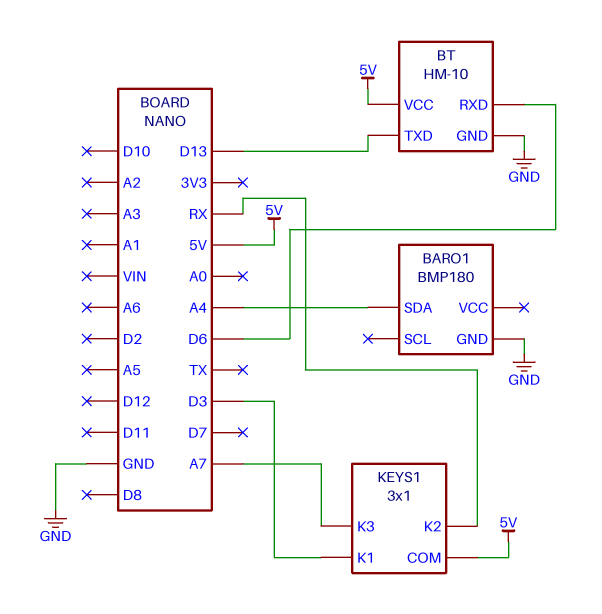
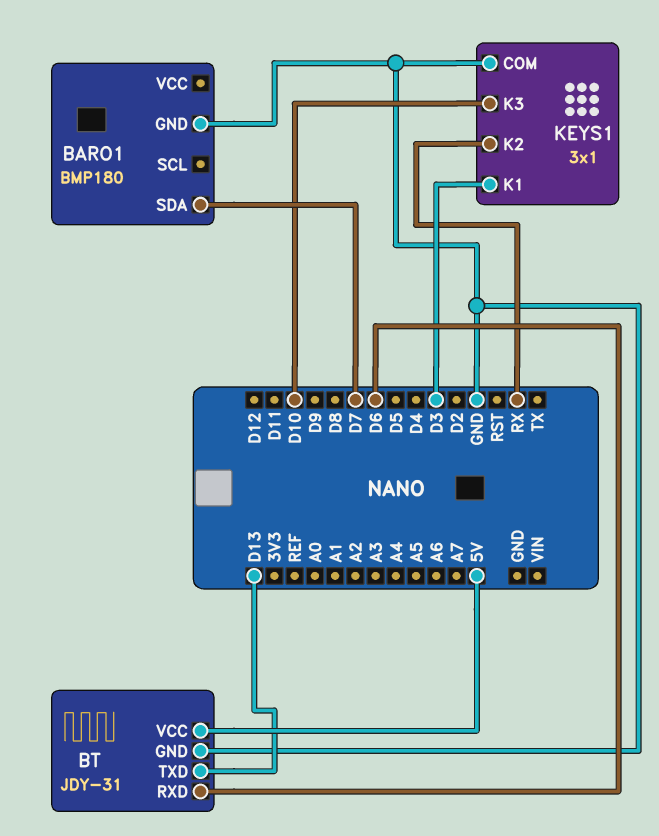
BARO1 pin SDA: A4 -> D7
BT: HM-10 -> JDY-31
KEYS1 pin COM: 5V -> GND
KEYS1 pin K3: A7 -> D10

